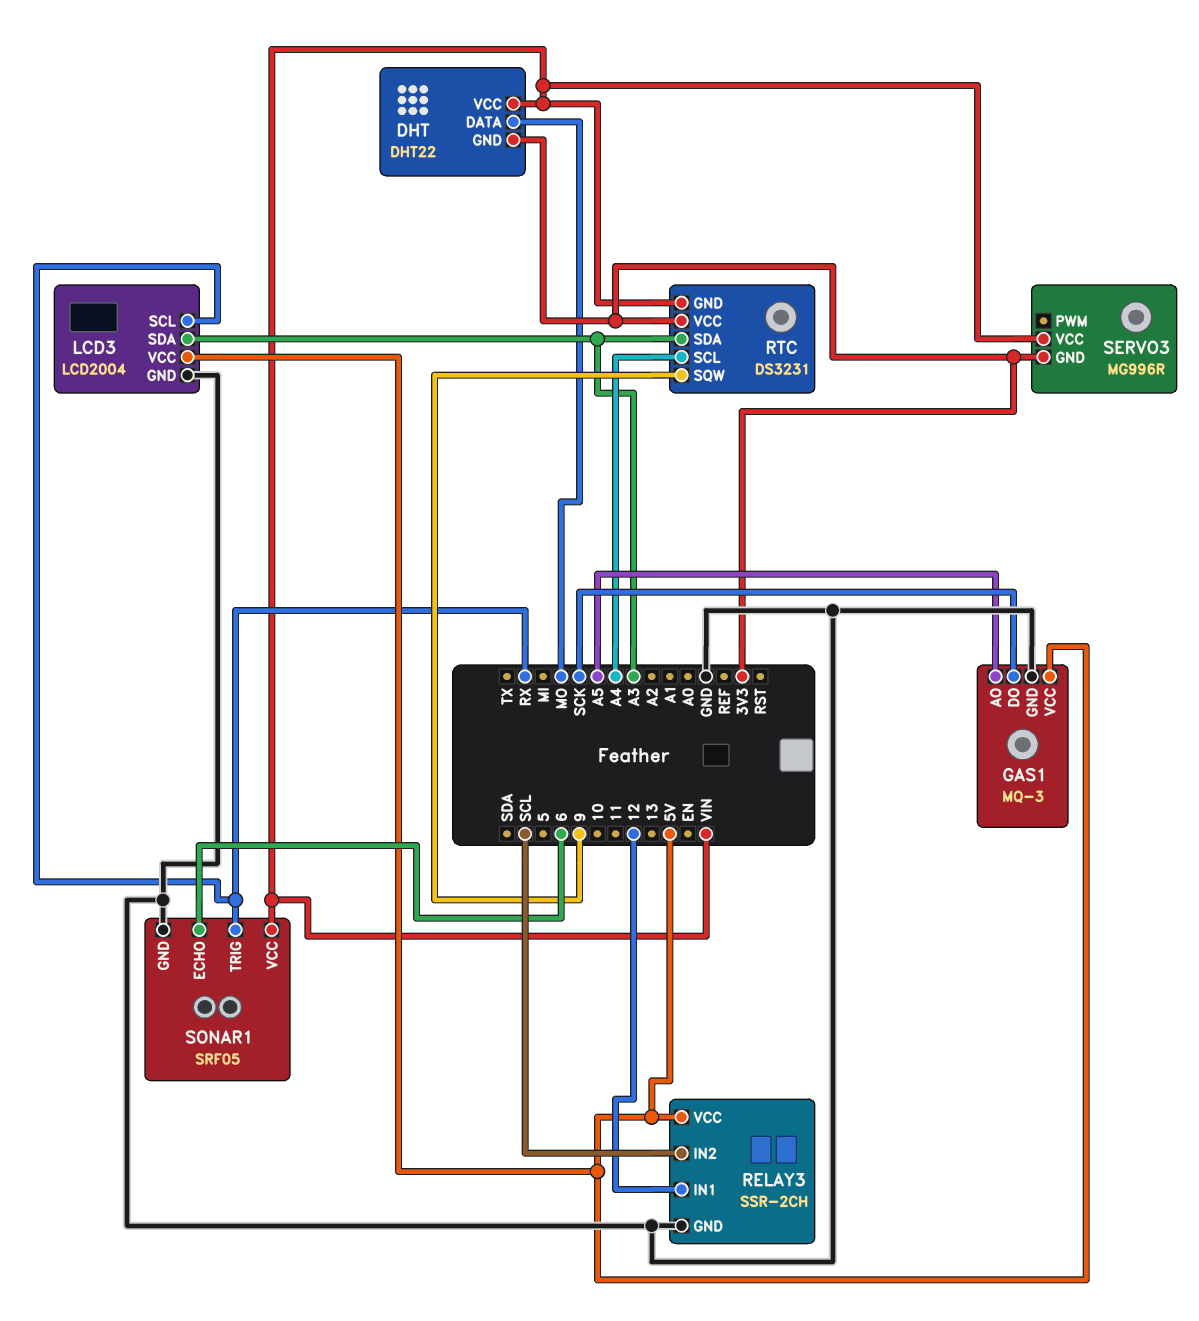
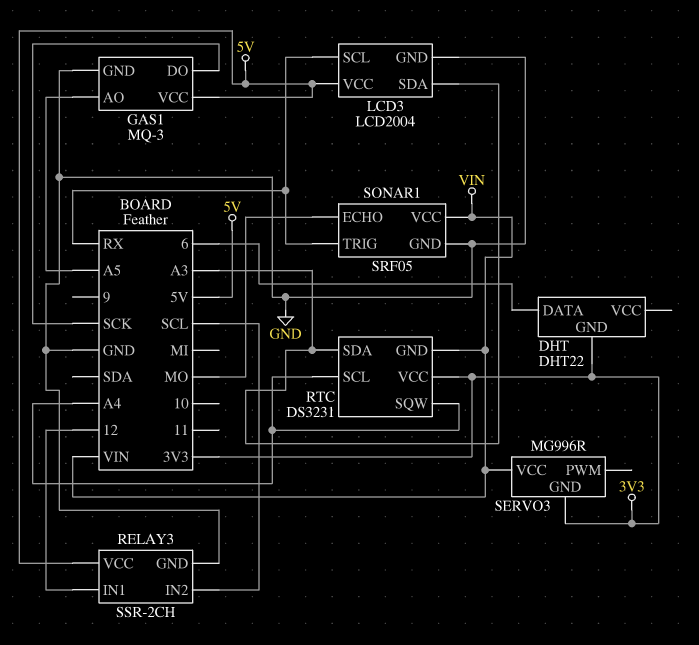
DHT pin DATA: MO -> 6
DHT pin VCC: VIN -> none
RTC pin SQW: 9 -> A4
SONAR1 pin ECHO: 6 -> MO

